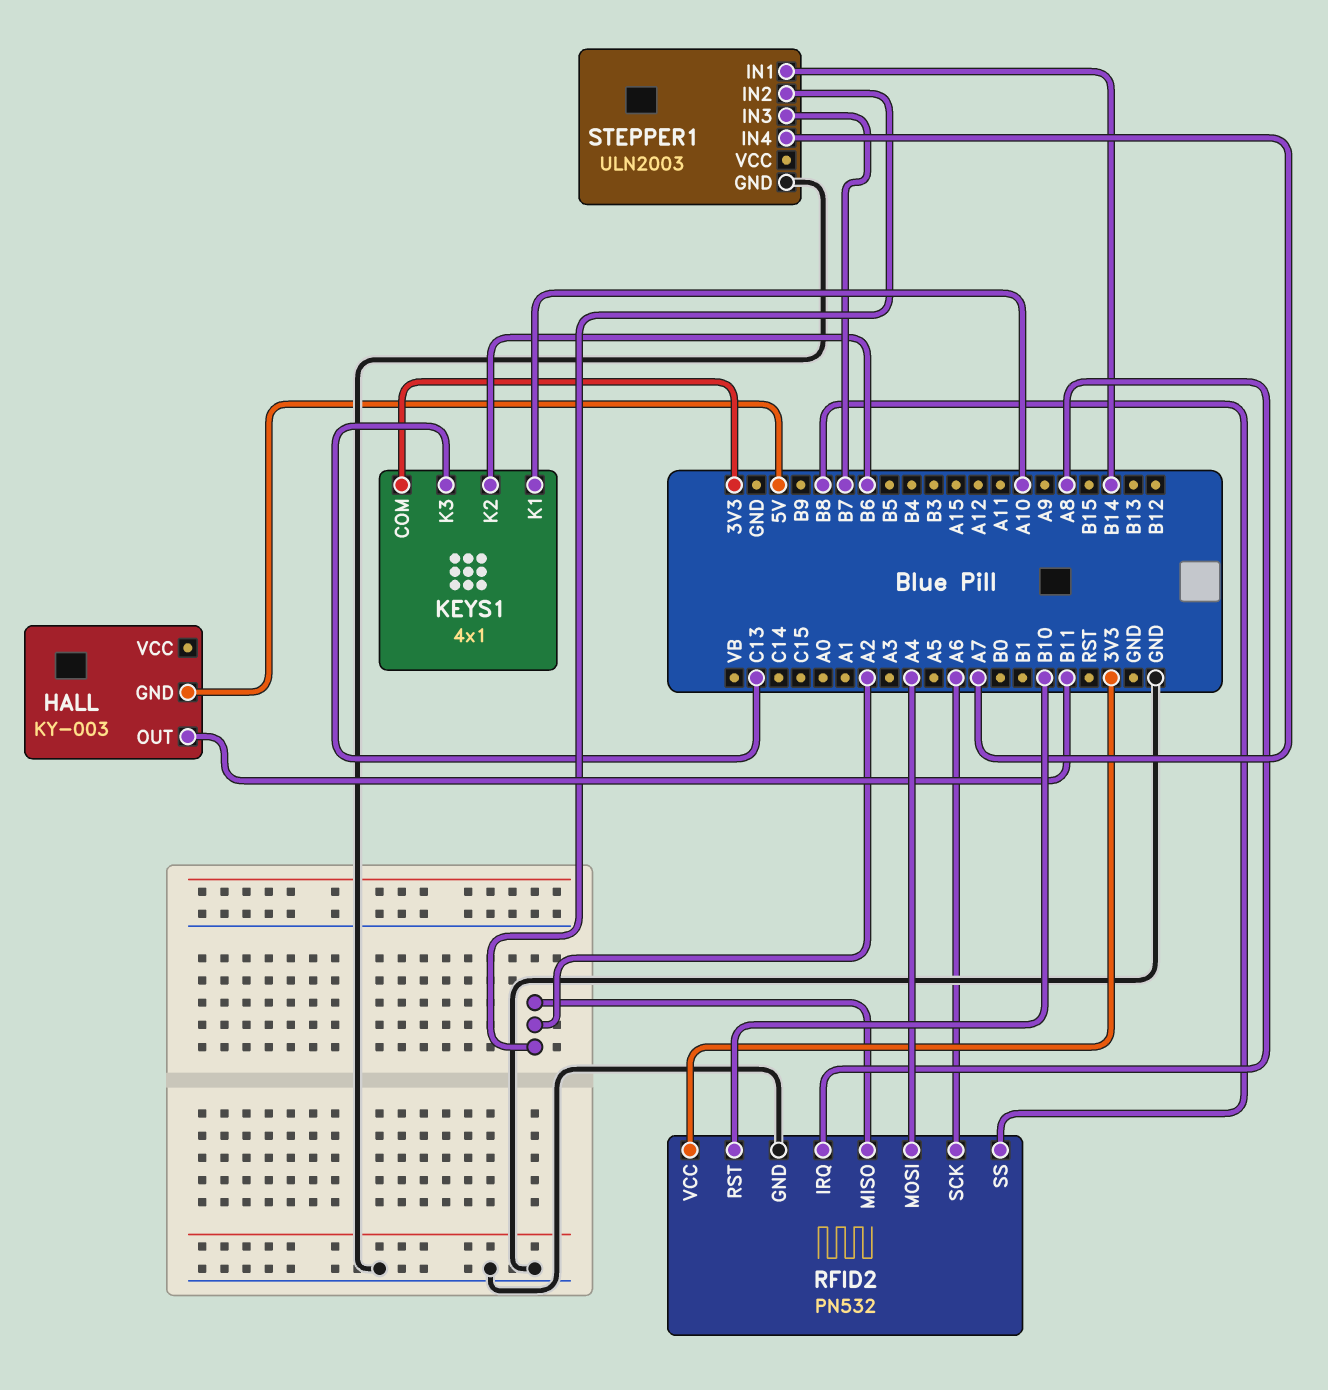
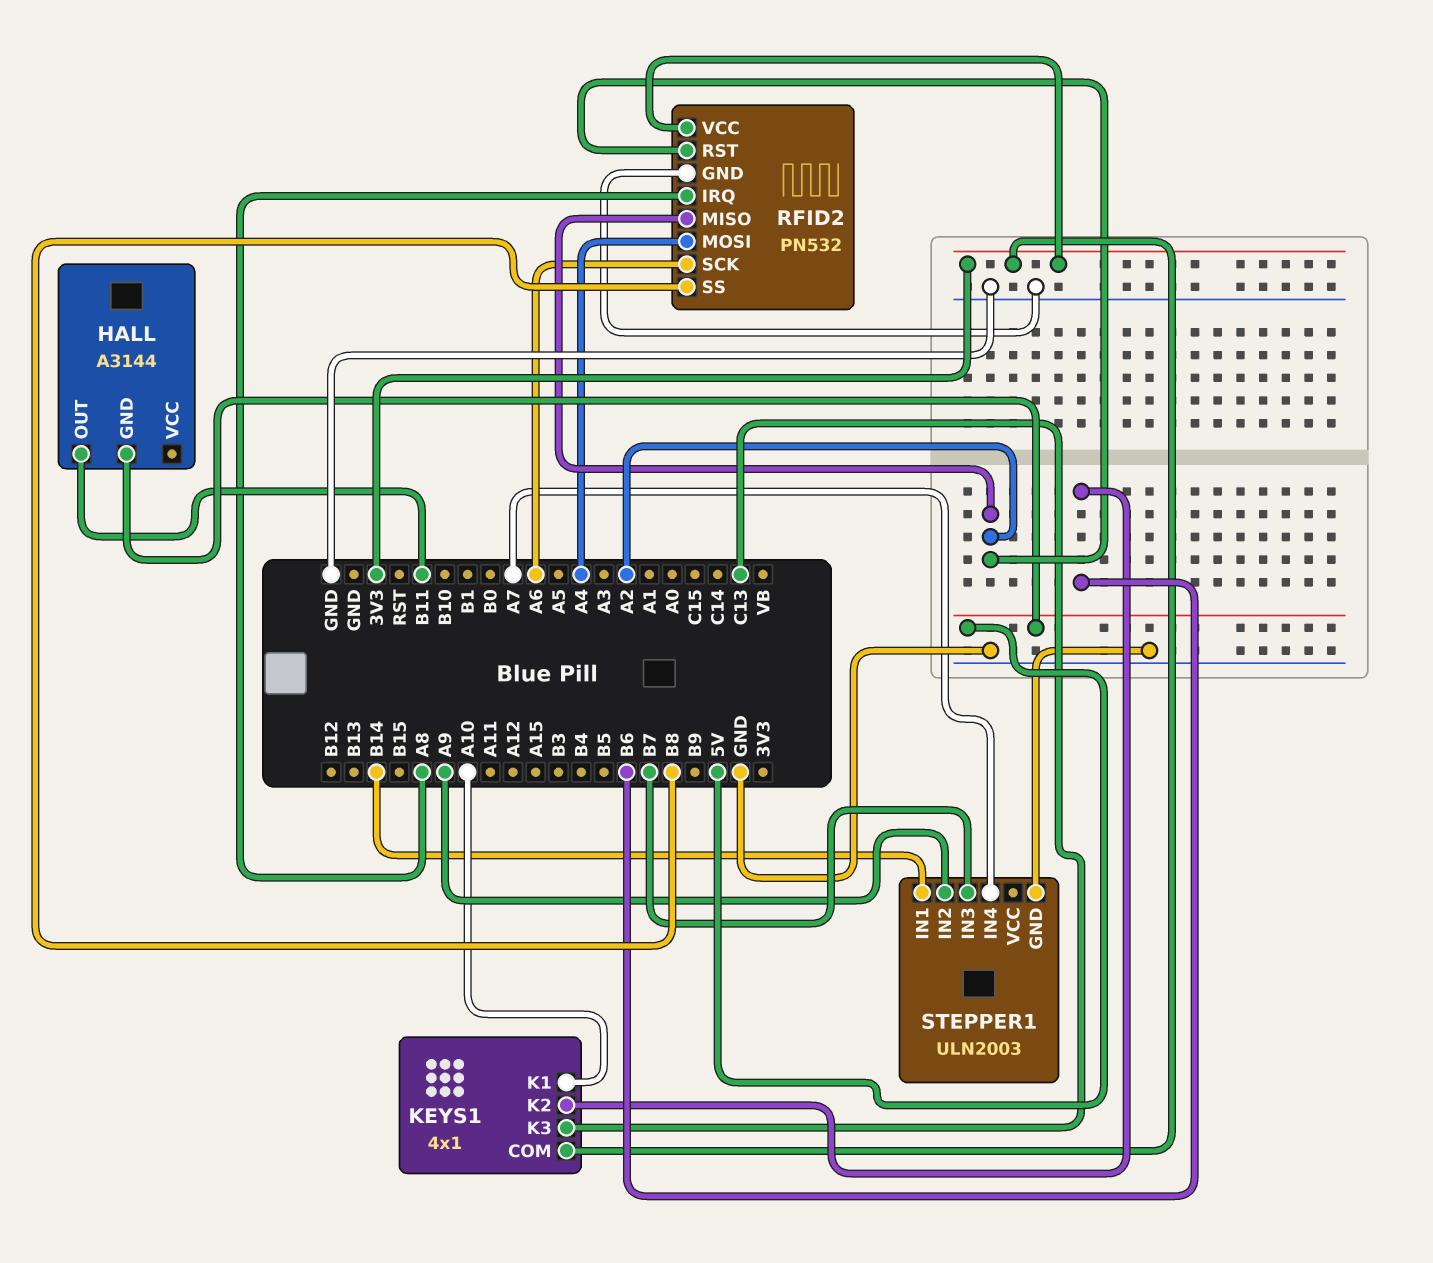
HALL: KY-003 -> A3144
RFID2 pin RST: B10 -> A2
STEPPER1 pin IN2: A2 -> A9

